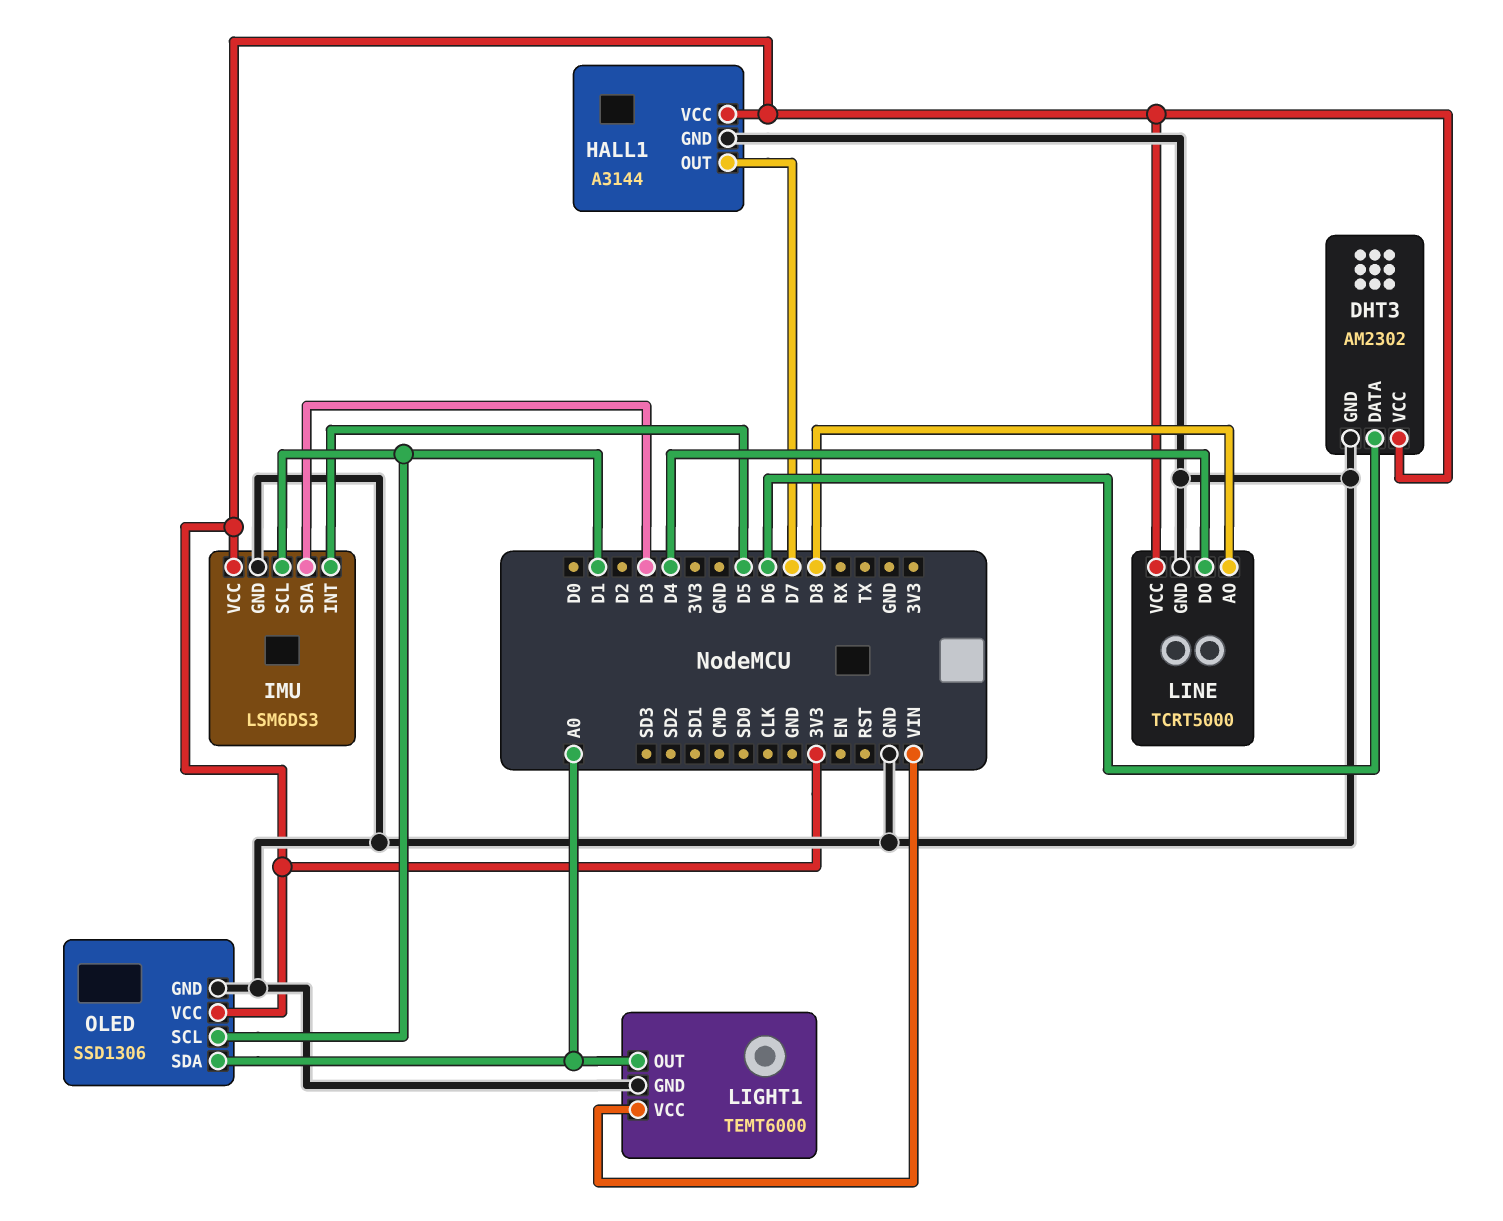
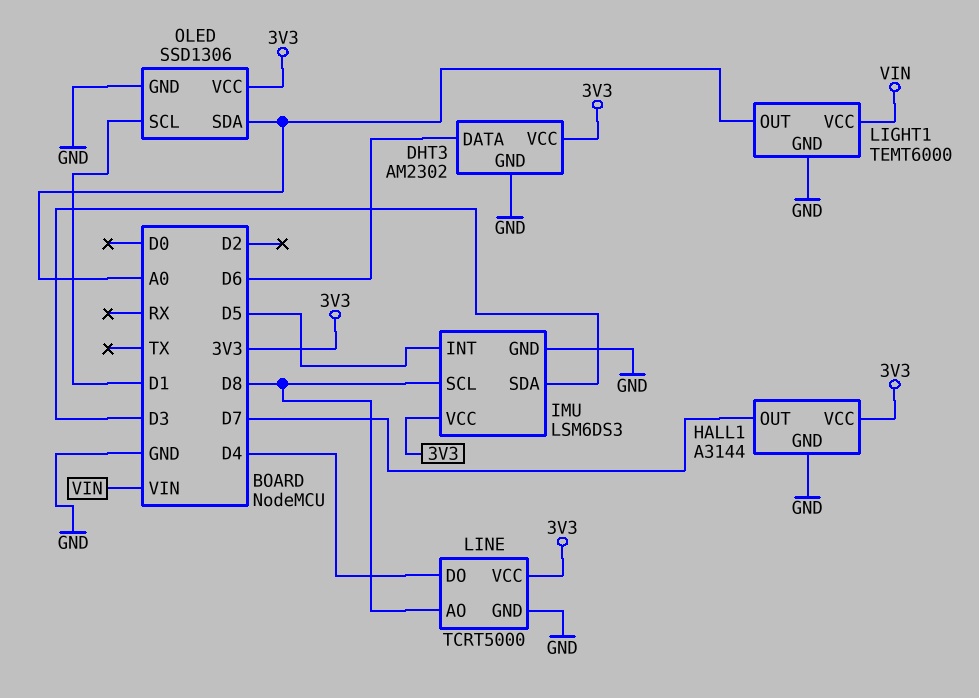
IMU pin SCL: D1 -> D8

